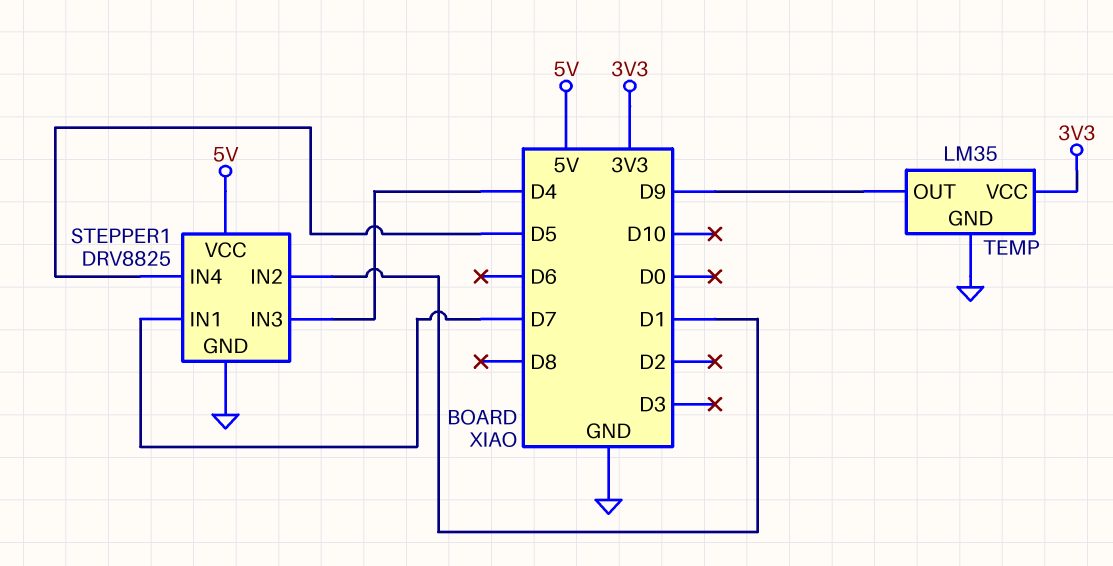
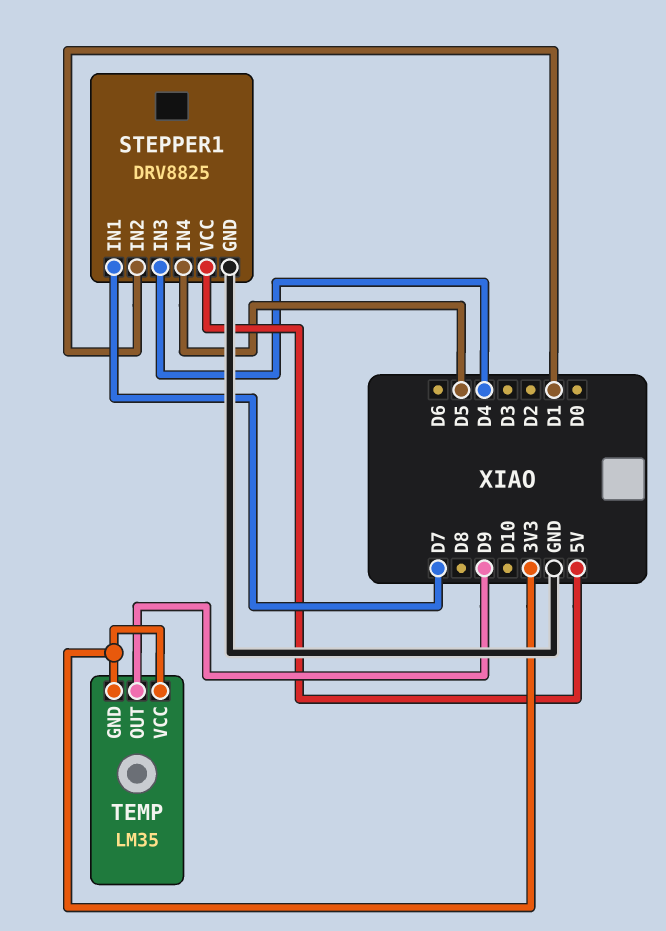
TEMP pin GND: GND -> 3V3

